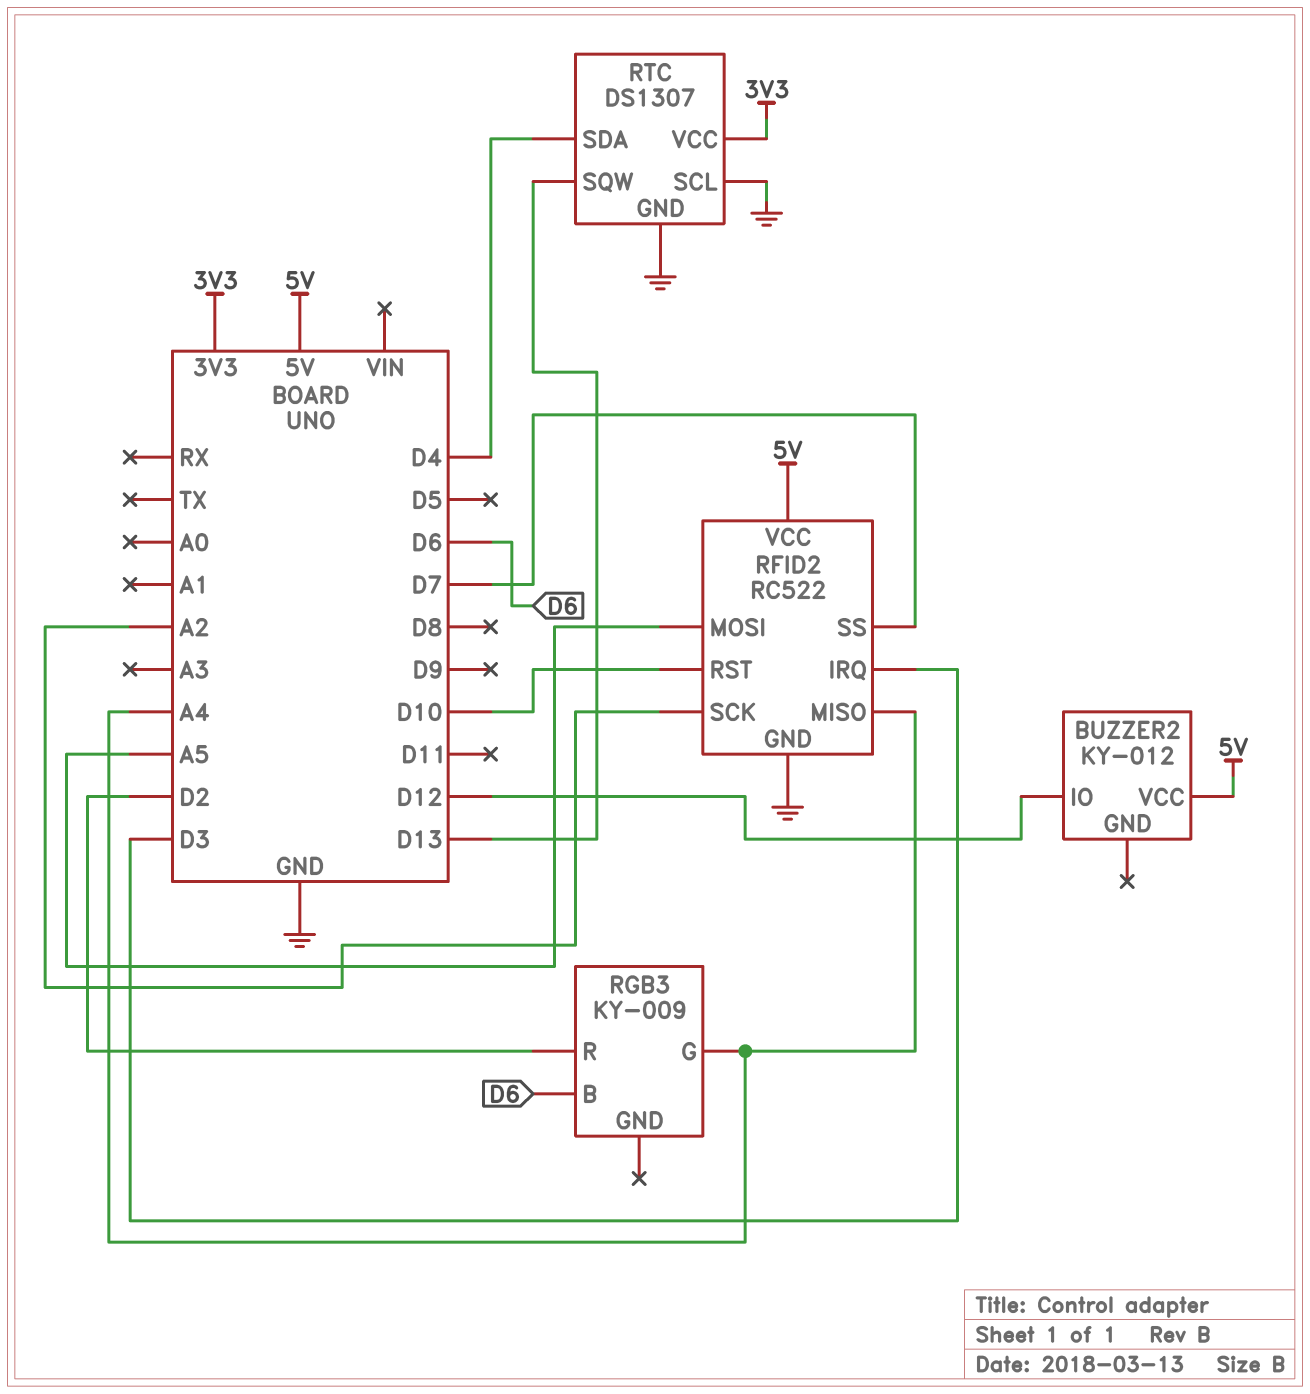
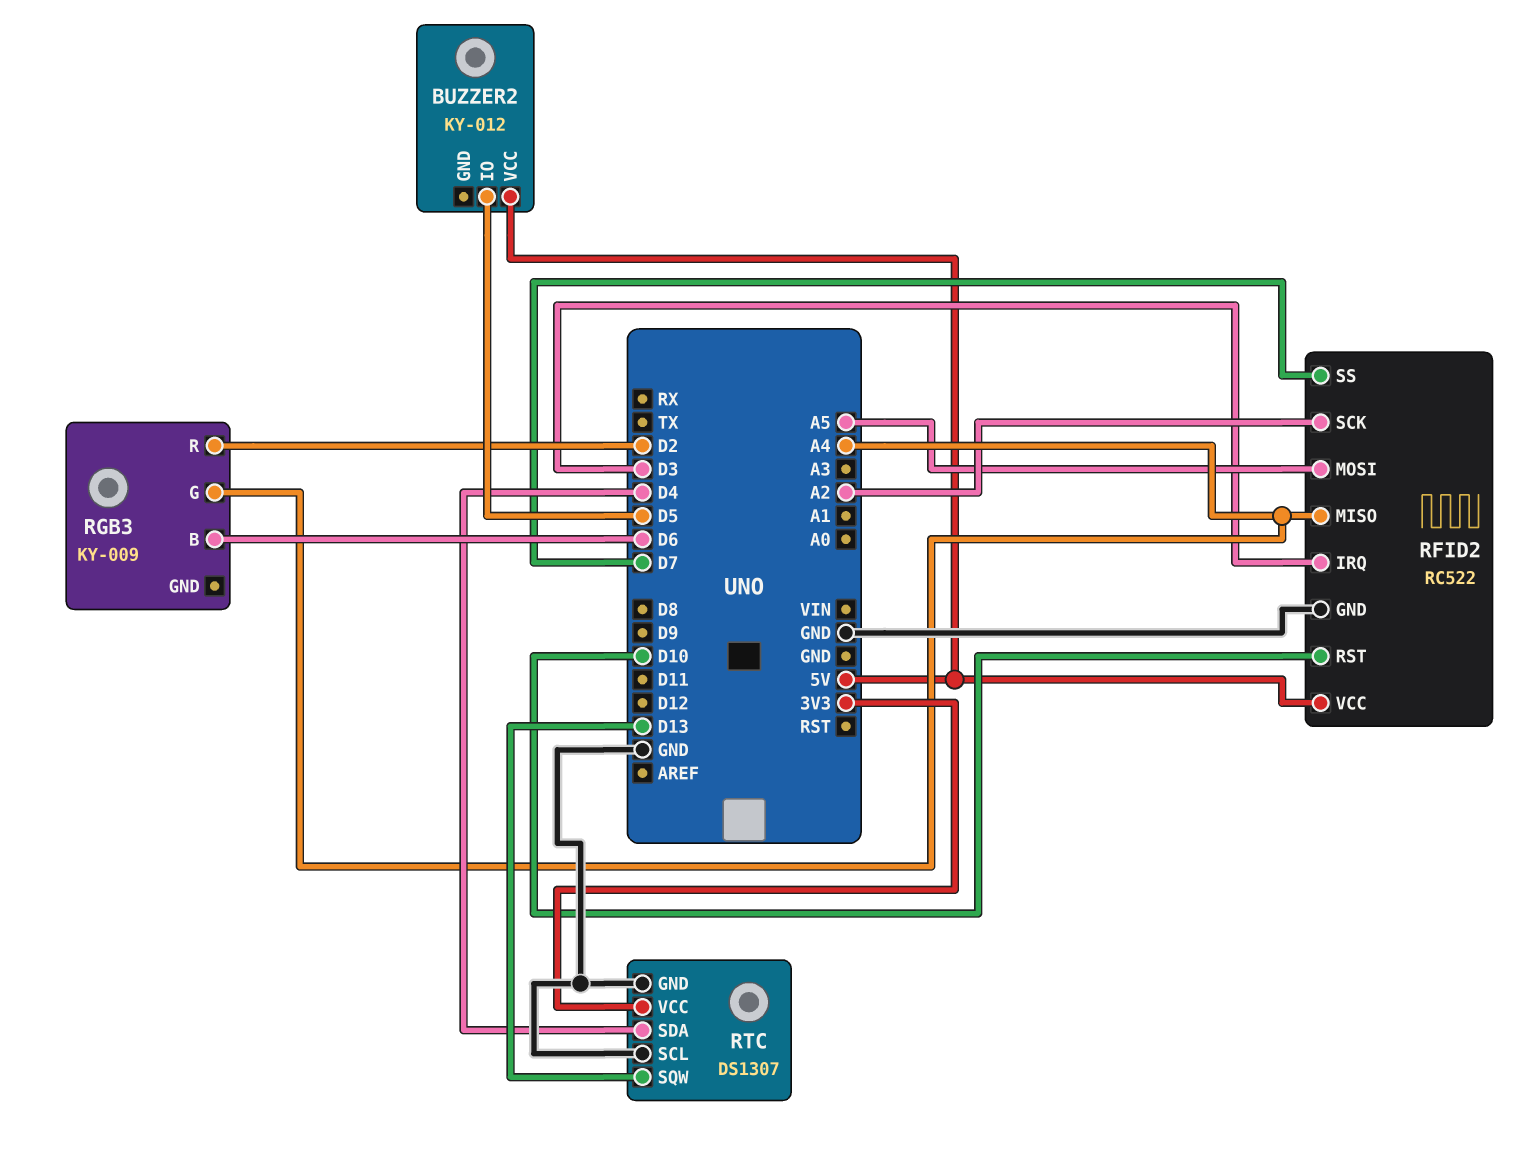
BUZZER2 pin IO: D12 -> D5

